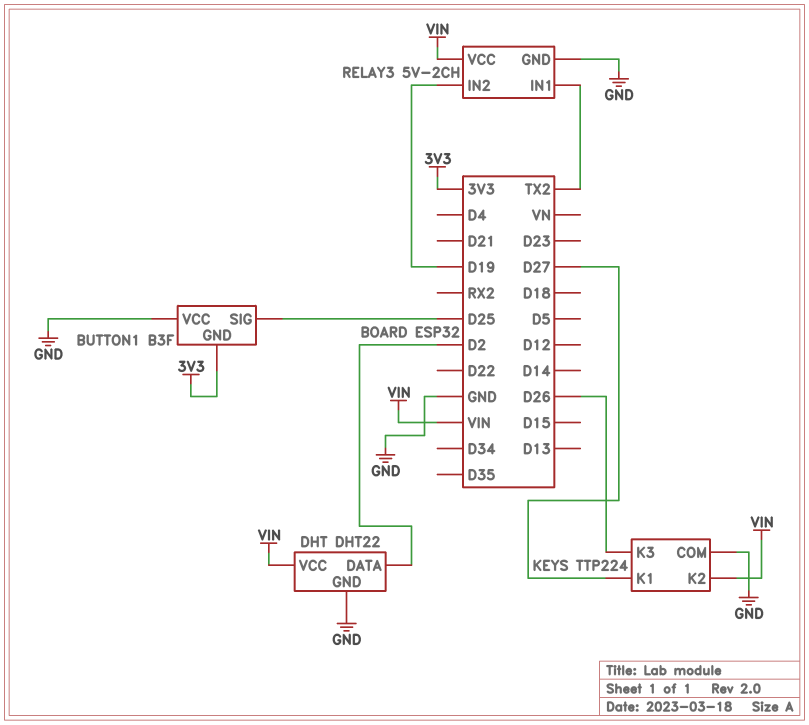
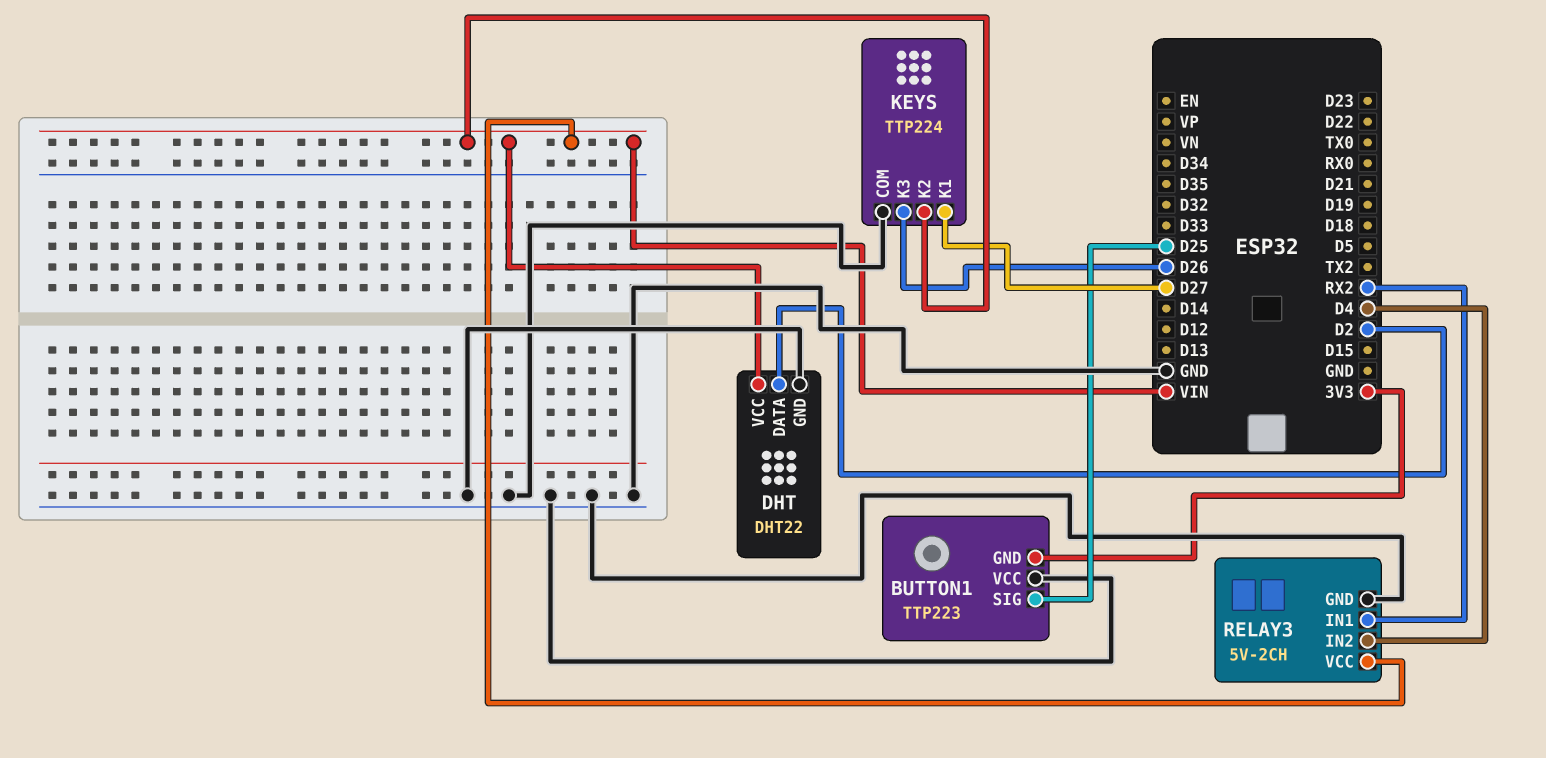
BUTTON1: B3F -> TTP223
RELAY3 pin IN1: TX2 -> RX2
RELAY3 pin IN2: D19 -> D4

